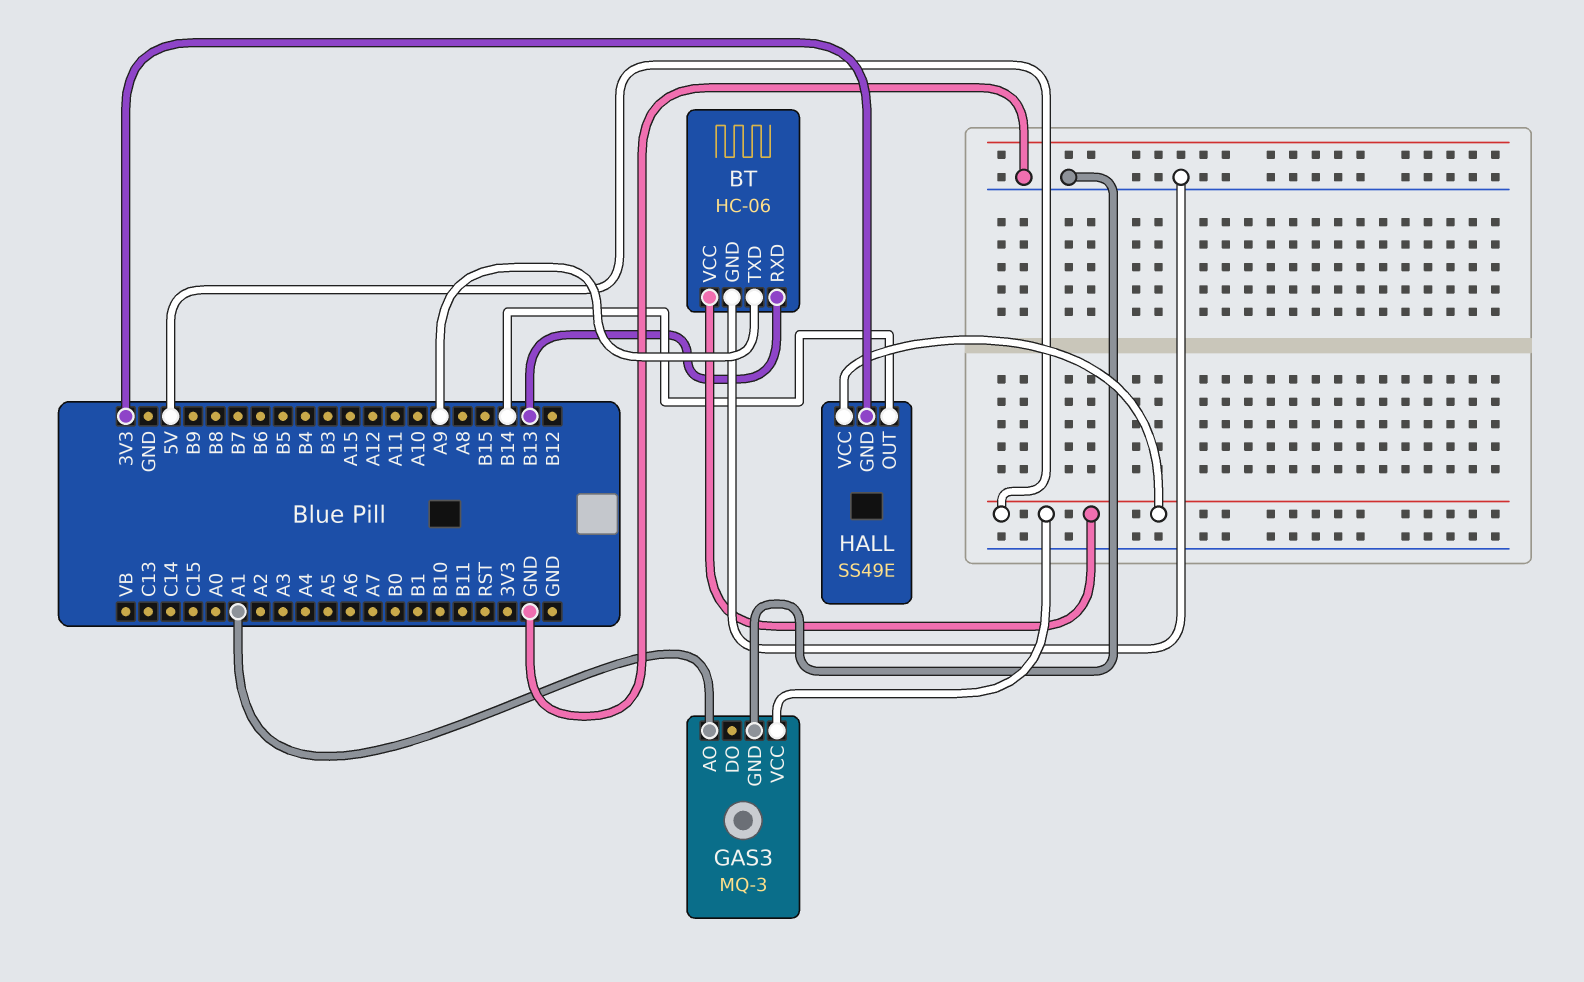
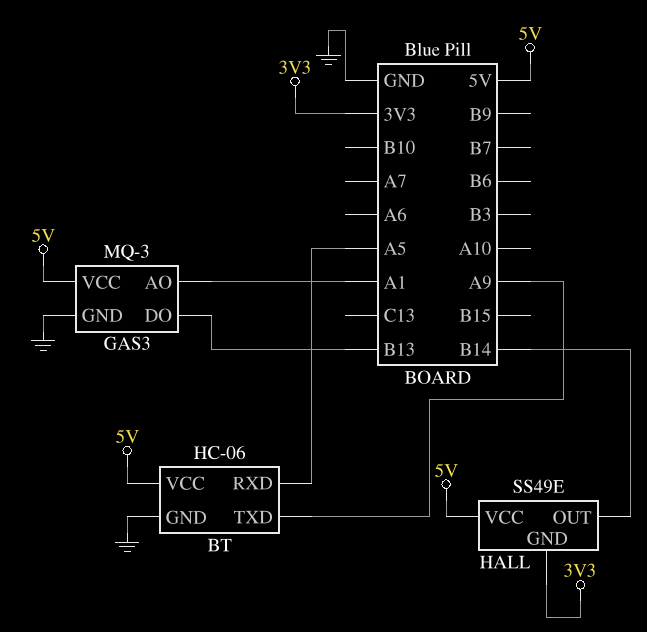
BT pin RXD: B13 -> A5
GAS3 pin DO: none -> B13

